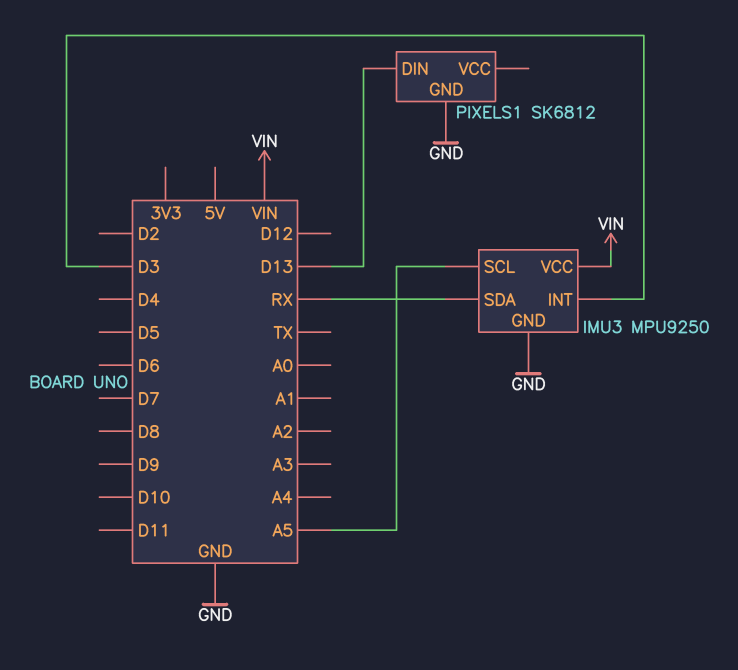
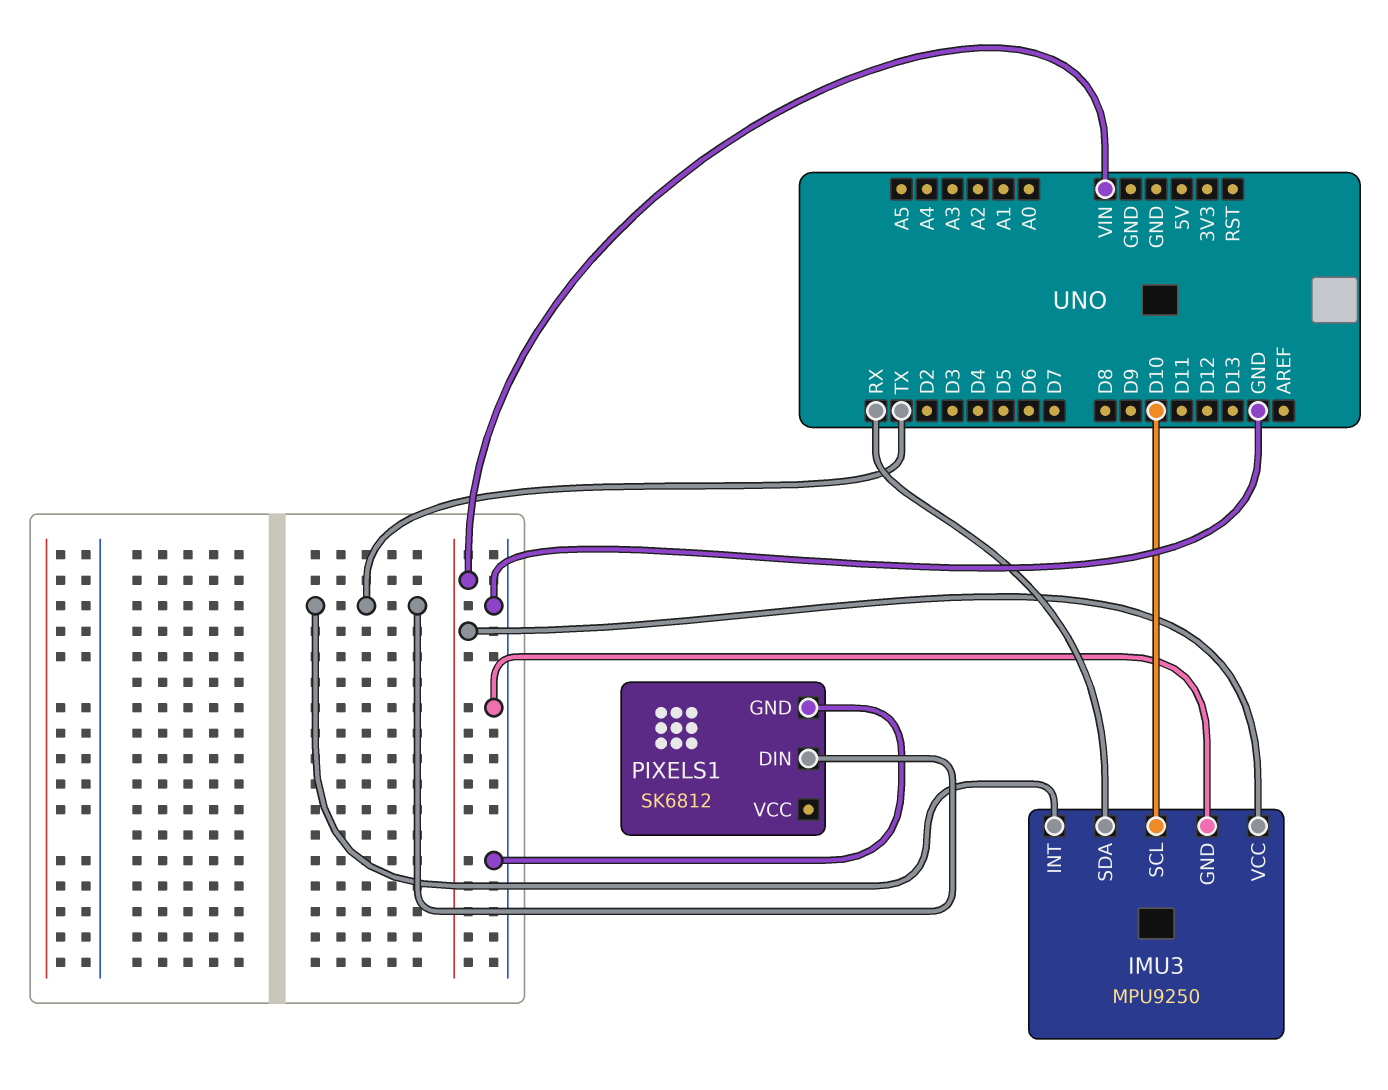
IMU3 pin INT: D3 -> TX
IMU3 pin SCL: A5 -> D10
PIXELS1 pin DIN: D13 -> TX

